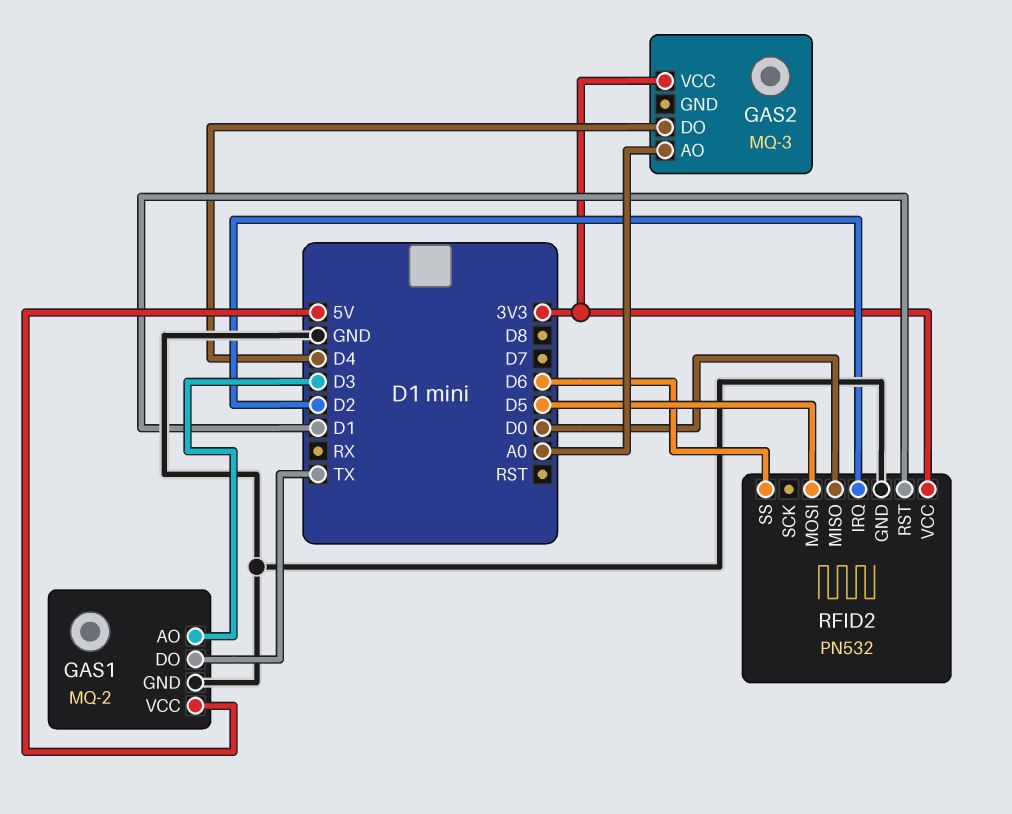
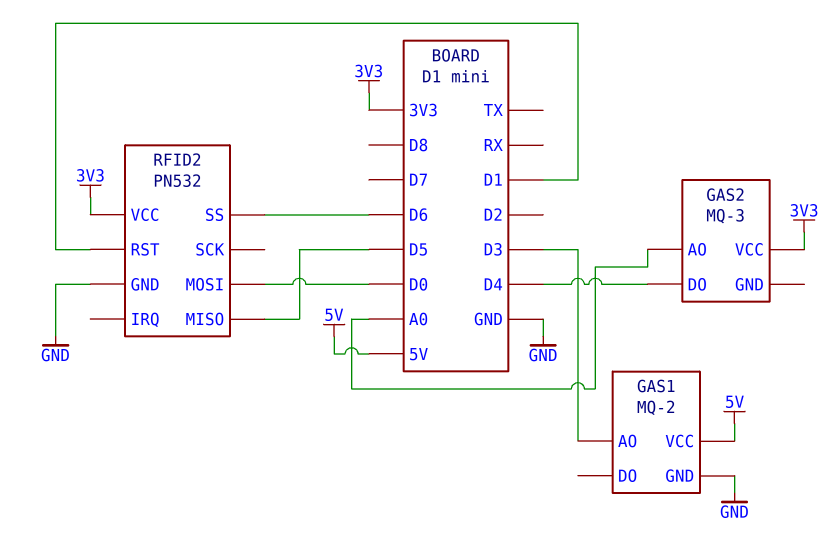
GAS1 pin DO: TX -> none
RFID2 pin IRQ: D2 -> none
RFID2 pin MISO: D0 -> D5
RFID2 pin MOSI: D5 -> D0

